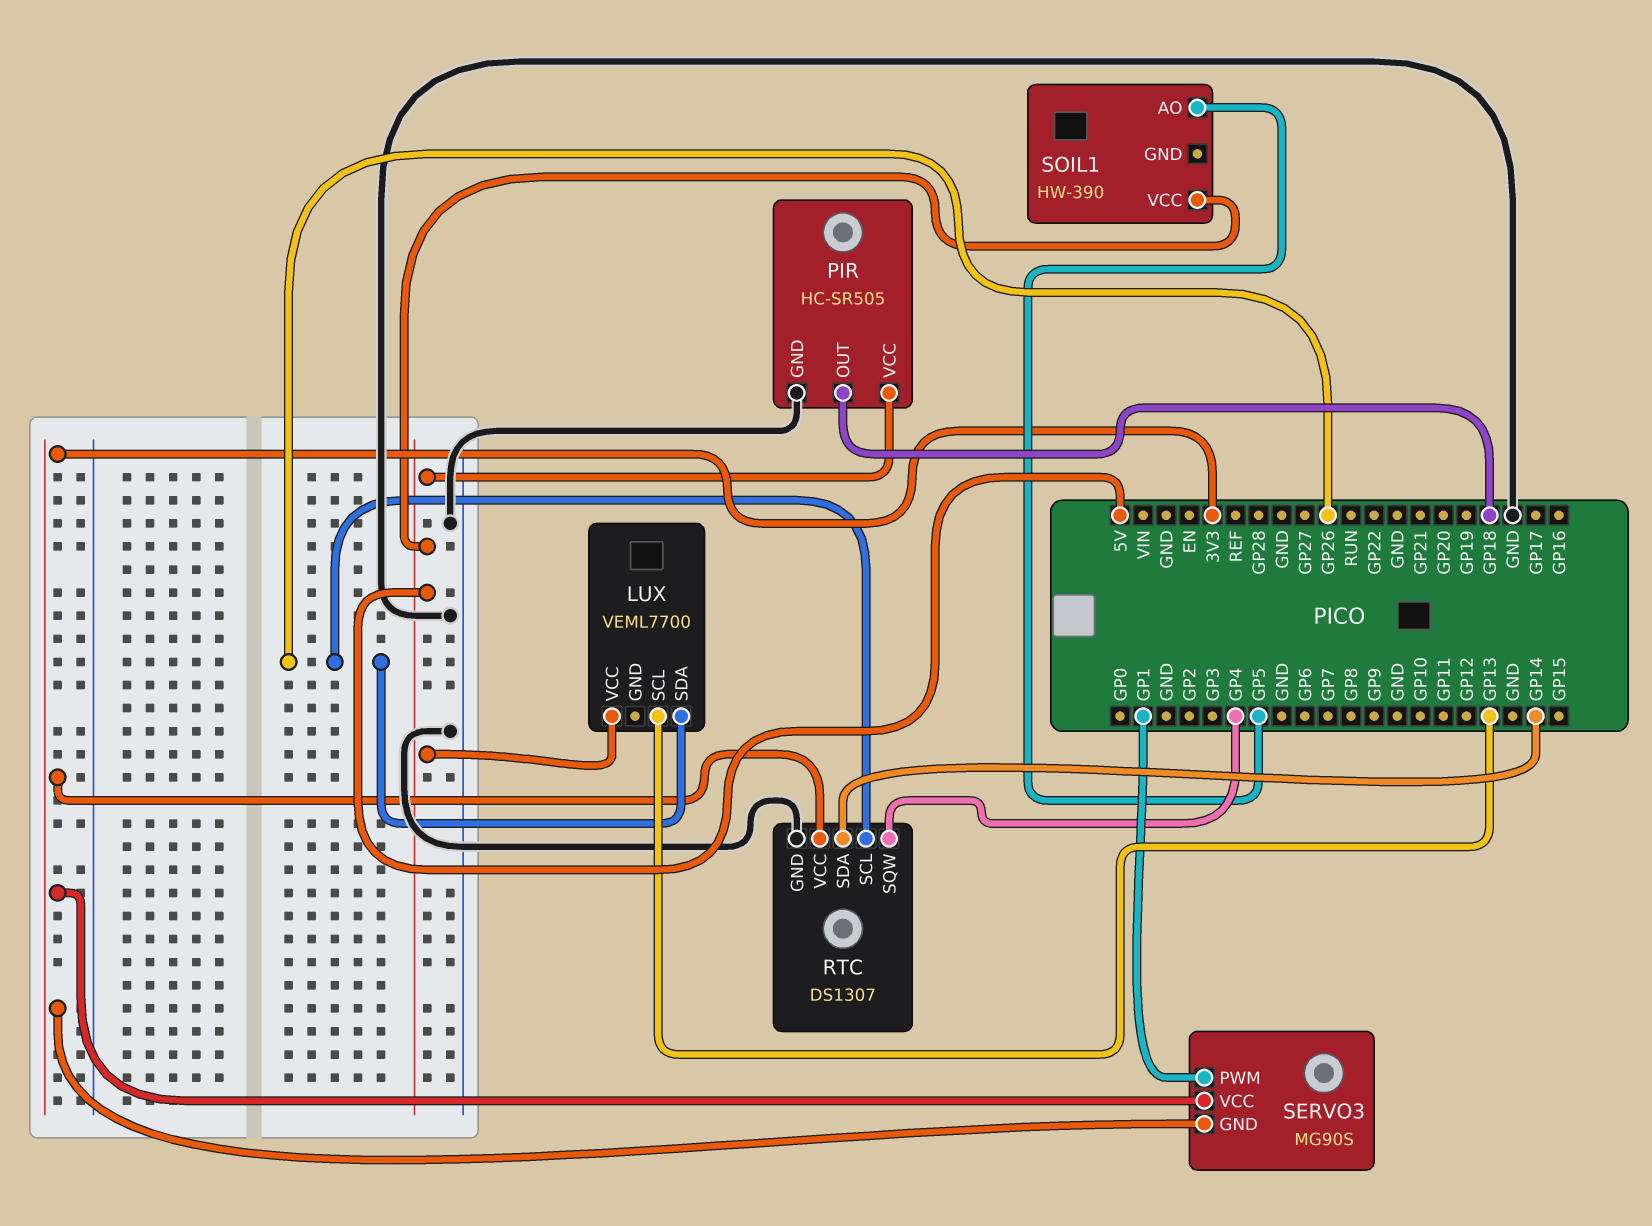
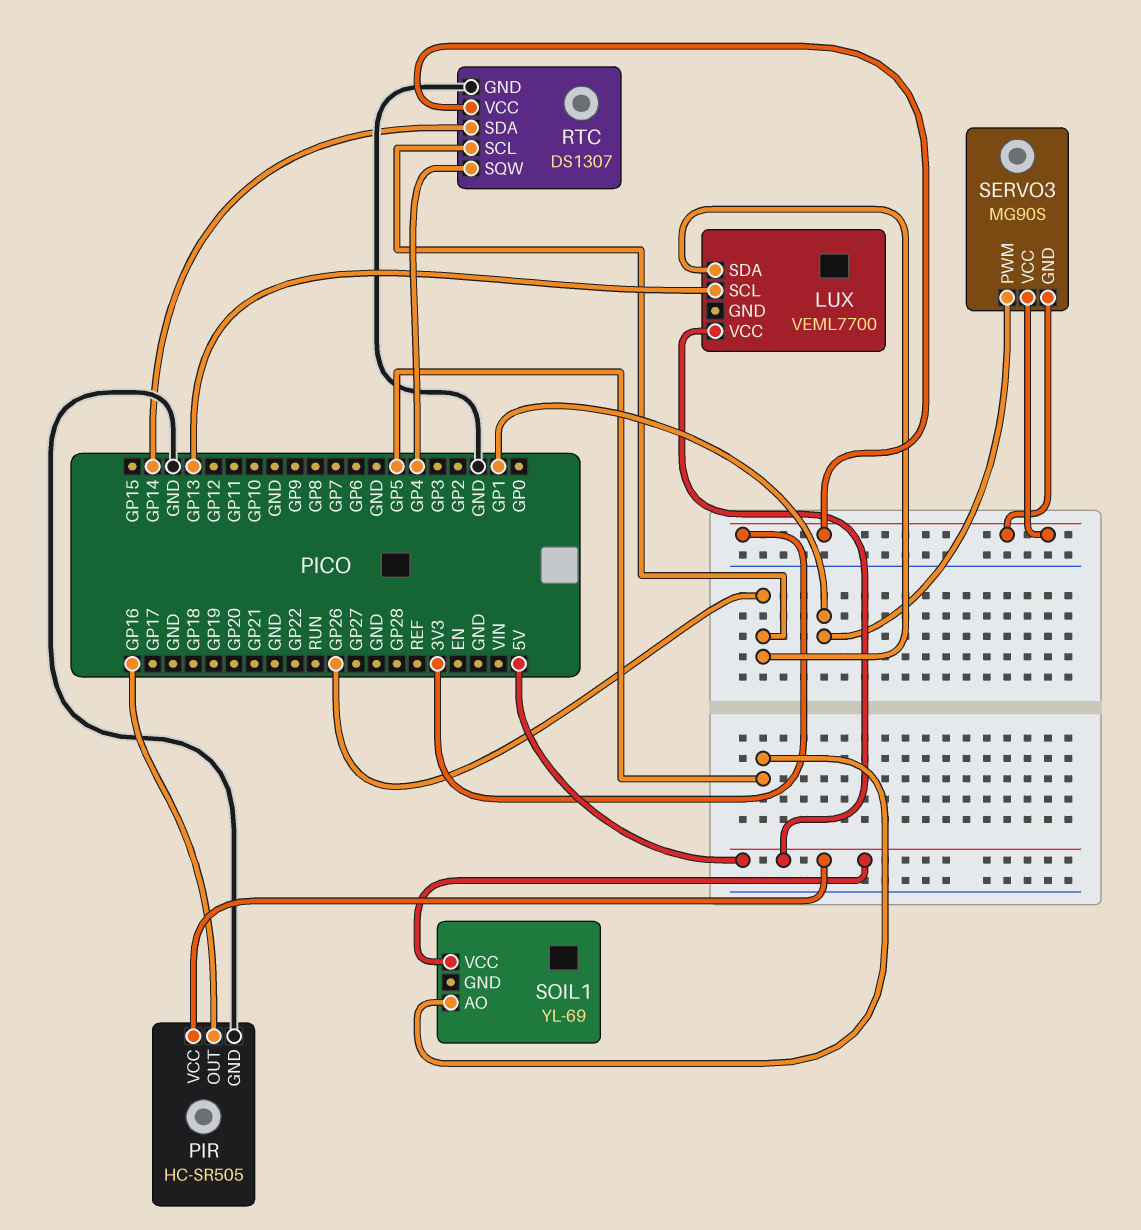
PIR pin OUT: GP18 -> GP16
SOIL1: HW-390 -> YL-69

